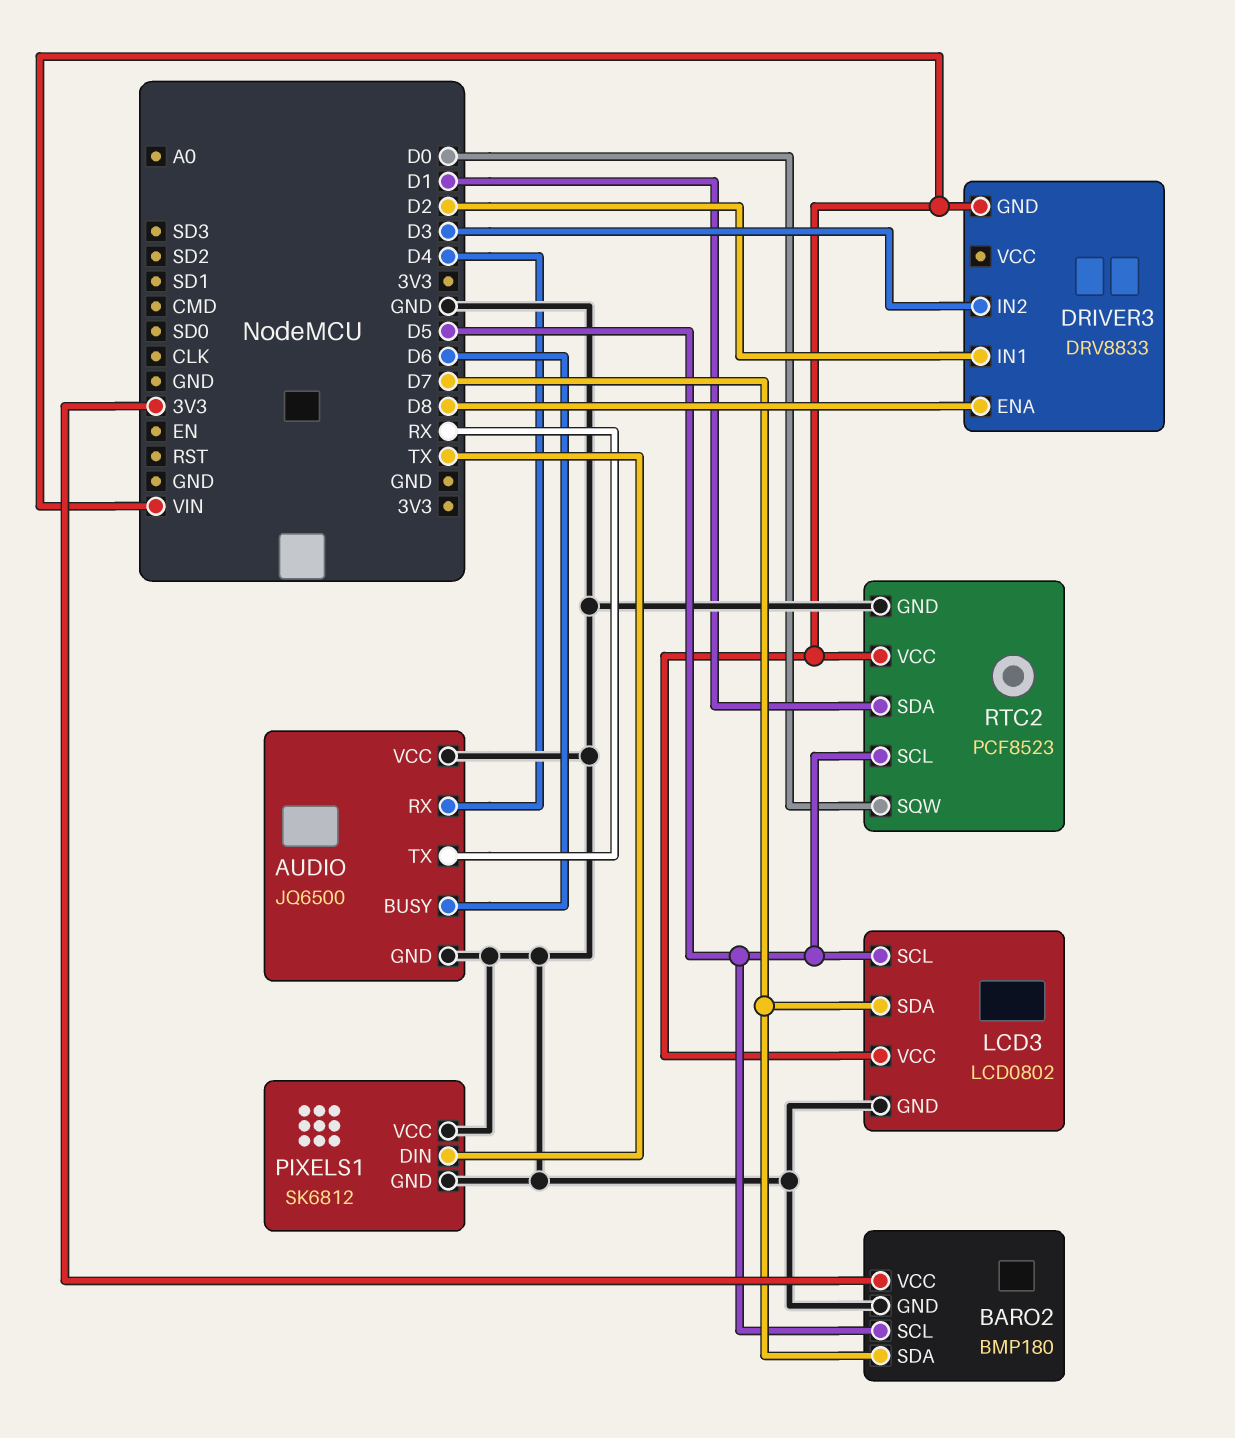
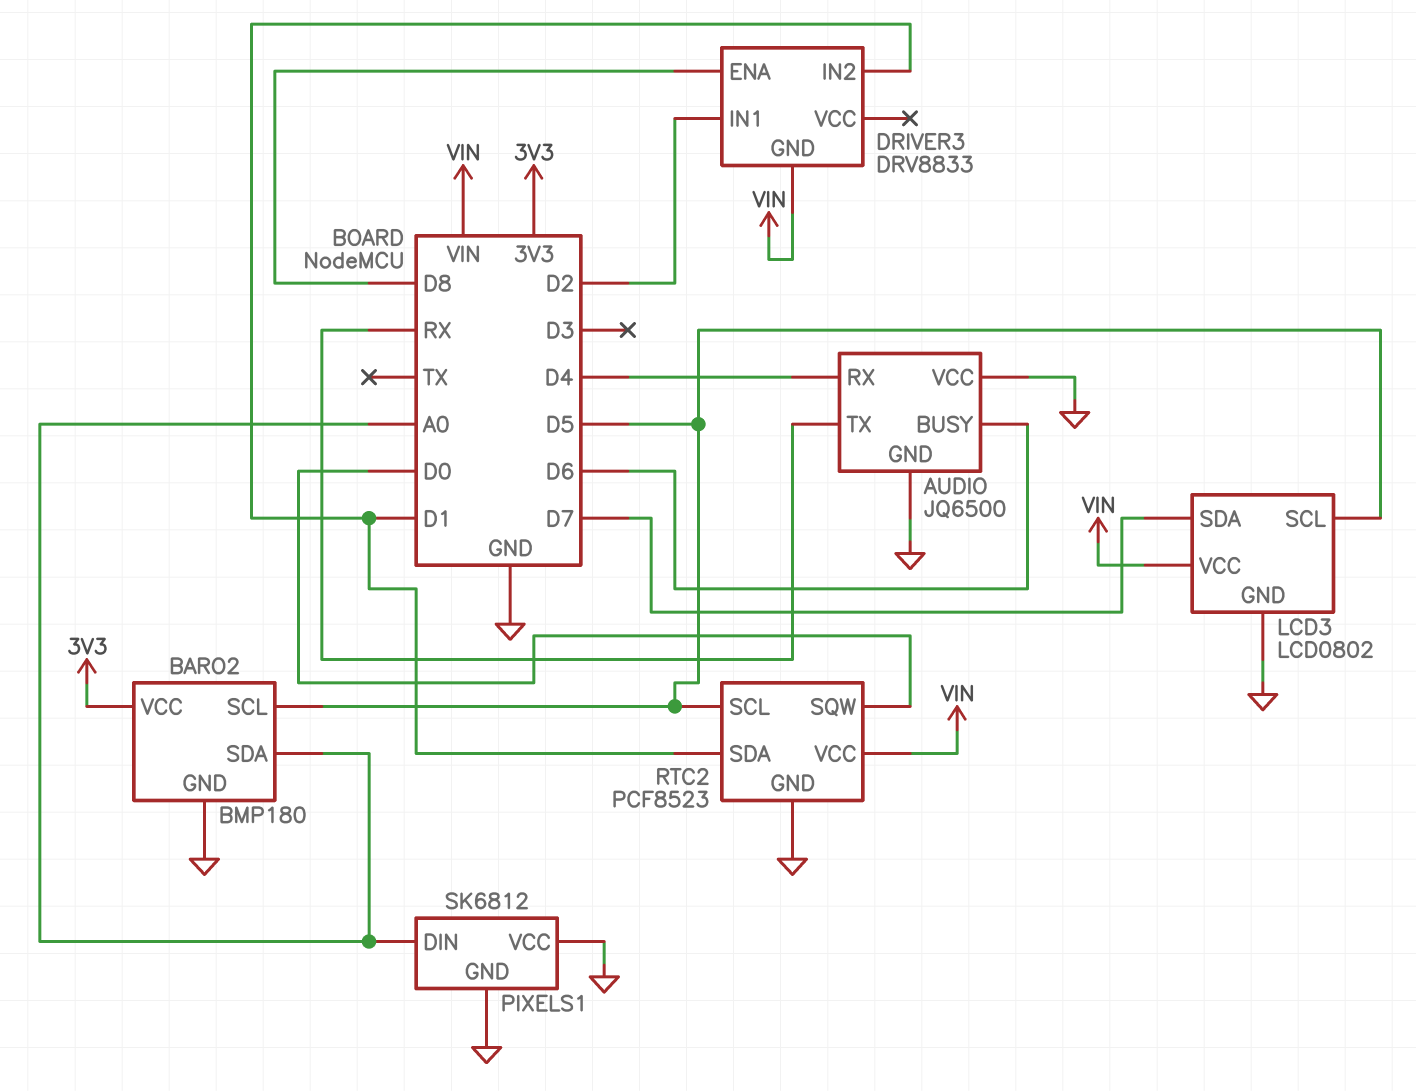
BARO2 pin SDA: D7 -> A0
DRIVER3 pin IN2: D3 -> D1
PIXELS1 pin DIN: TX -> A0

